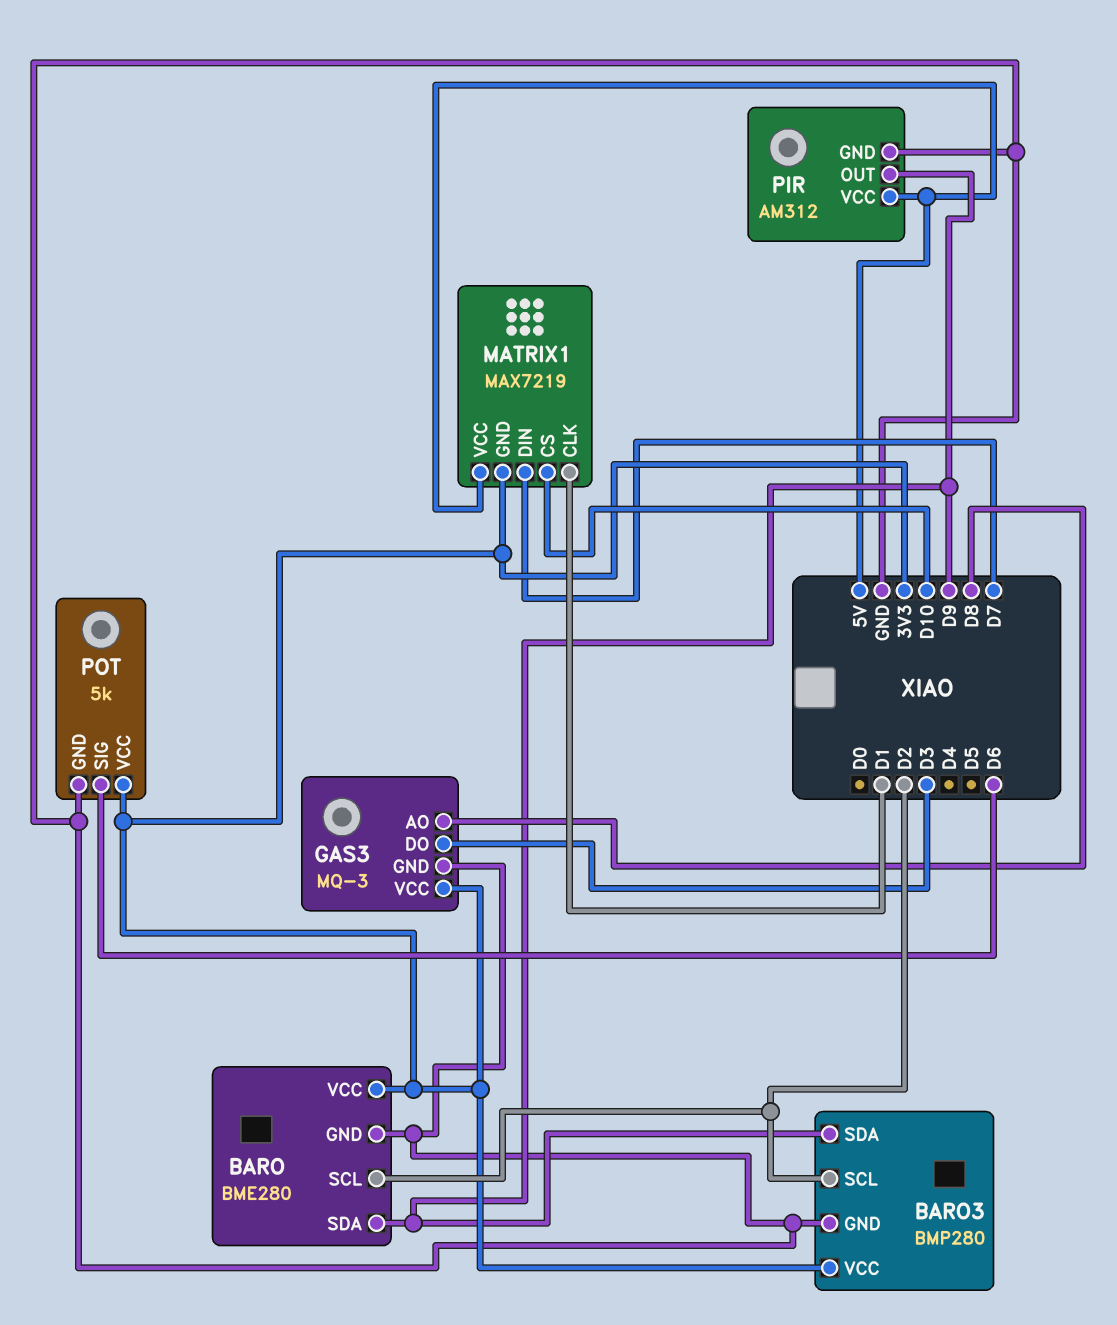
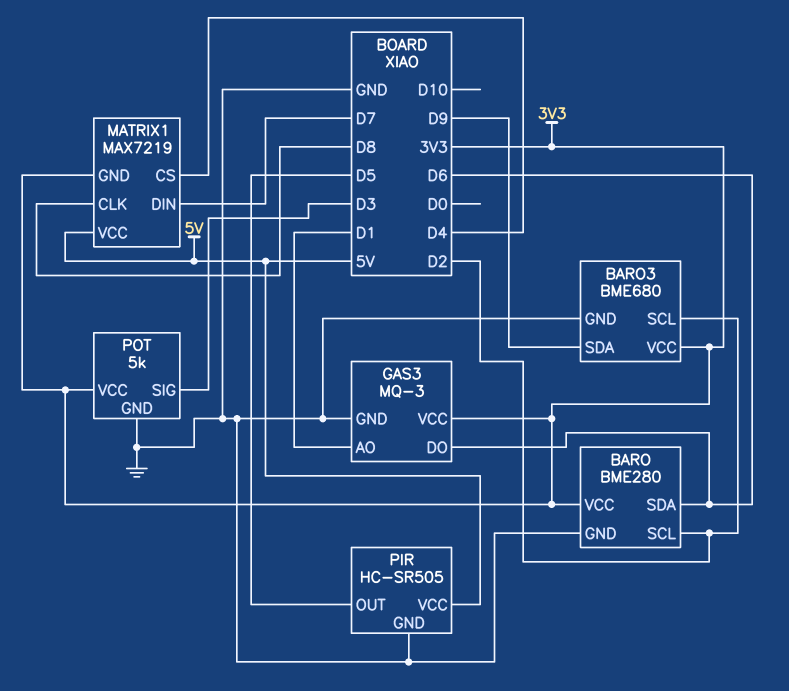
BARO pin SDA: D9 -> D6
BARO3: BMP280 -> BME680
GAS3 pin AO: D8 -> D1
GAS3 pin DO: D3 -> D6
MATRIX1 pin CLK: D1 -> D8
MATRIX1 pin CS: D10 -> D4
PIR: AM312 -> HC-SR505
PIR pin OUT: D9 -> D5
POT pin SIG: D6 -> D3

